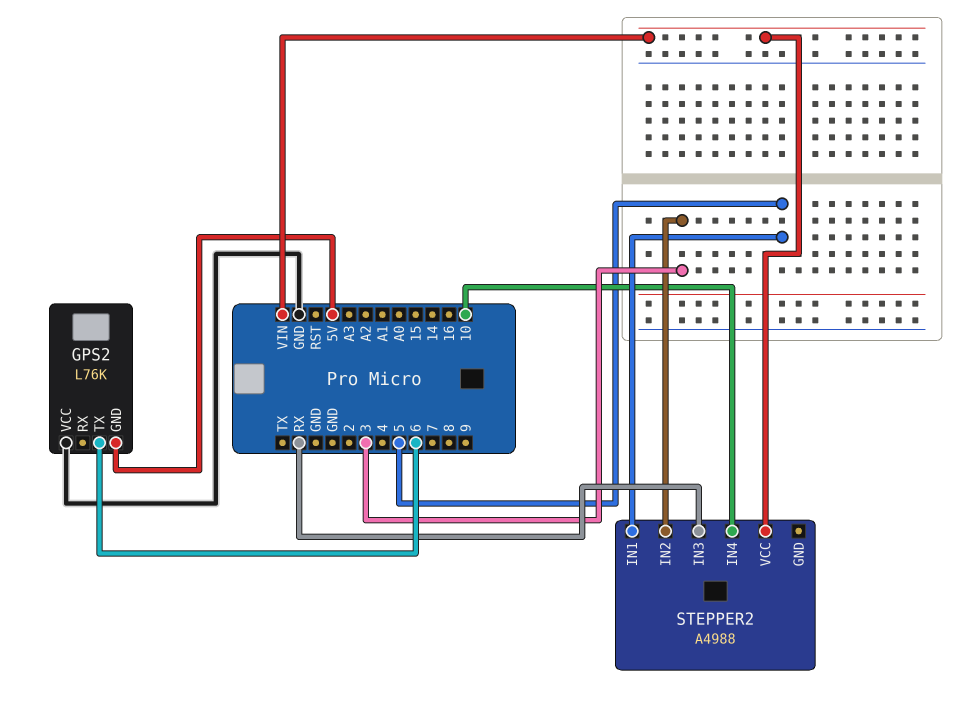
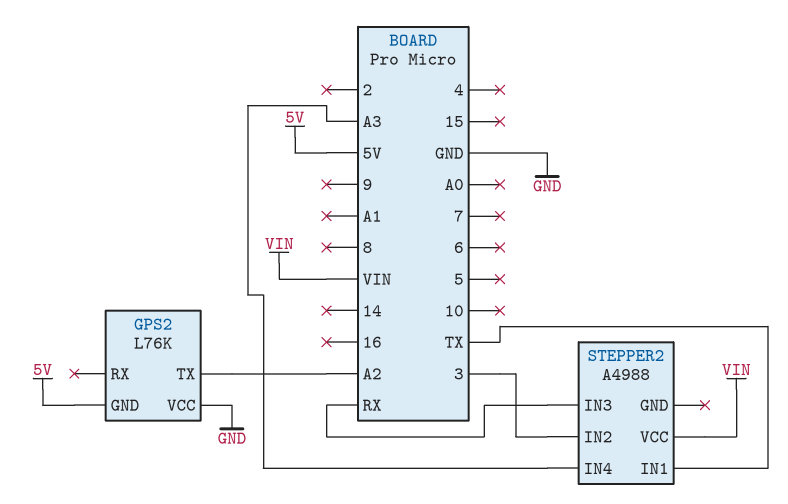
GPS2 pin TX: 6 -> A2
STEPPER2 pin IN1: 5 -> TX
STEPPER2 pin IN4: 10 -> A3

